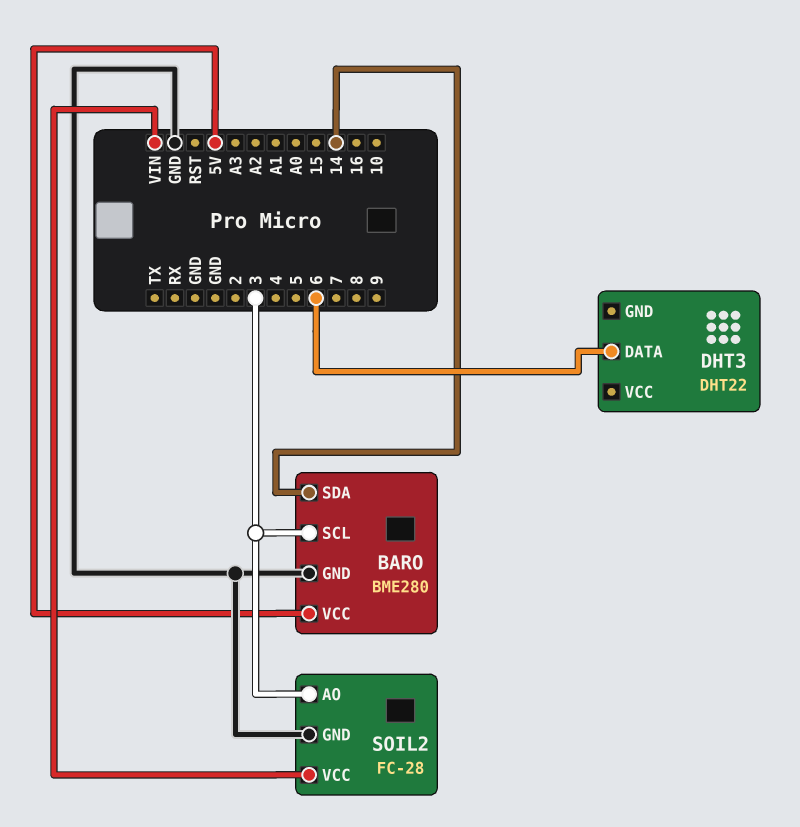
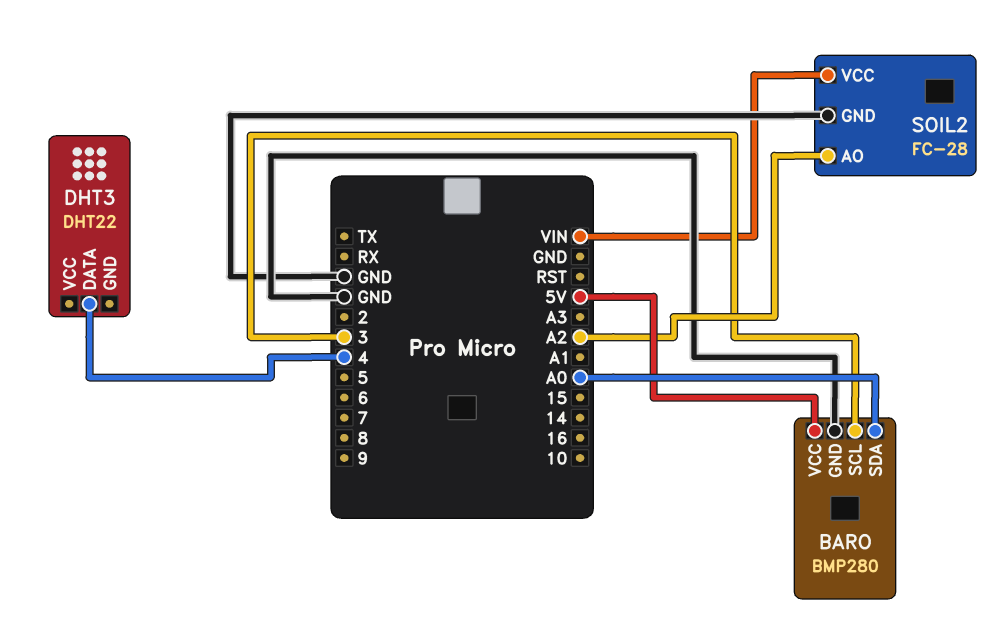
BARO: BME280 -> BMP280
BARO pin SDA: 14 -> A0
DHT3 pin DATA: 6 -> 4
SOIL2 pin AO: 3 -> A2

